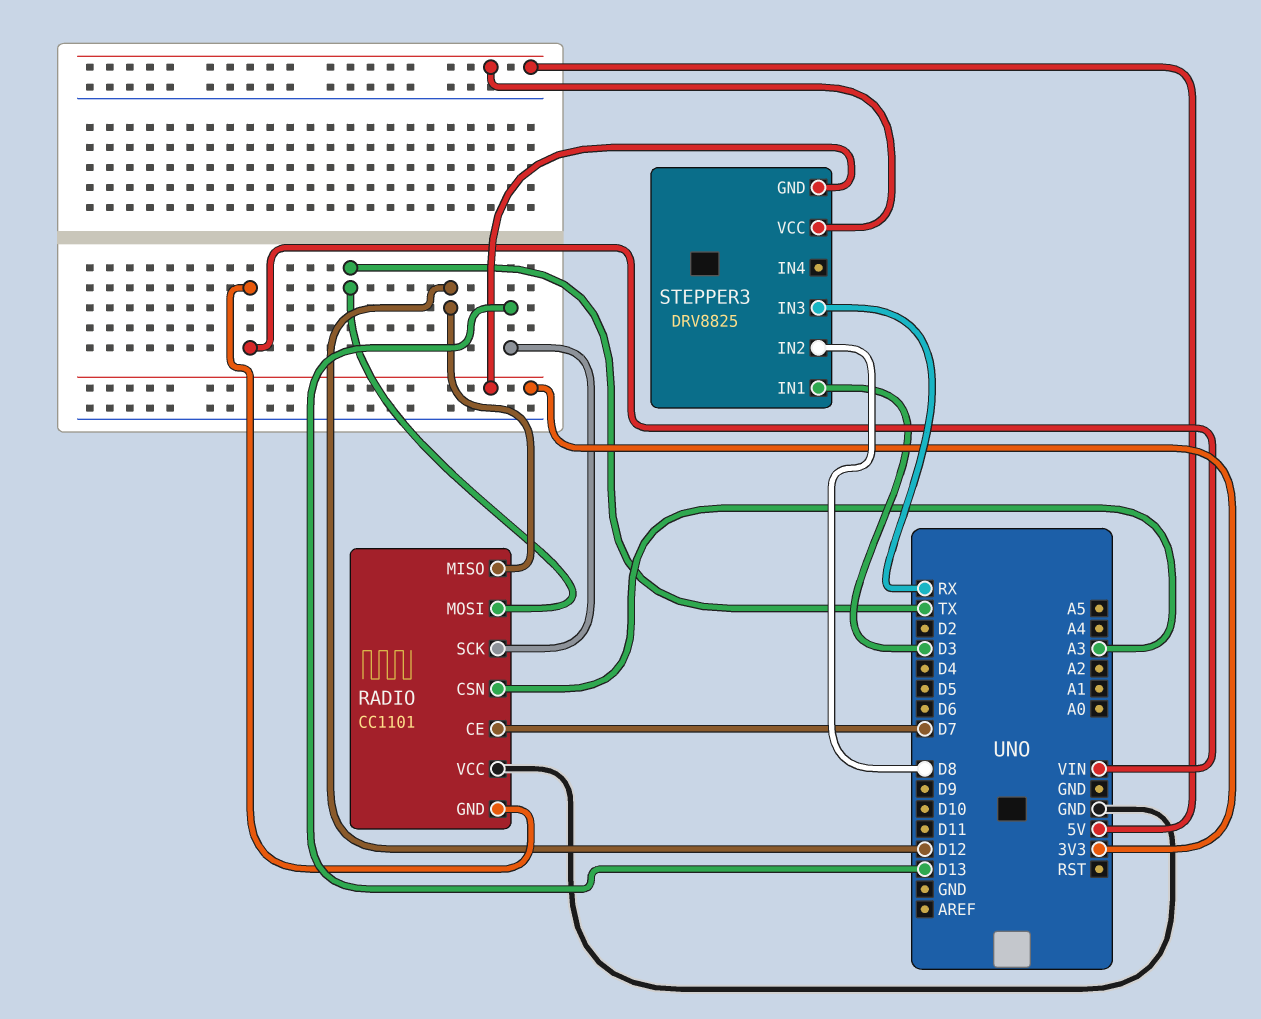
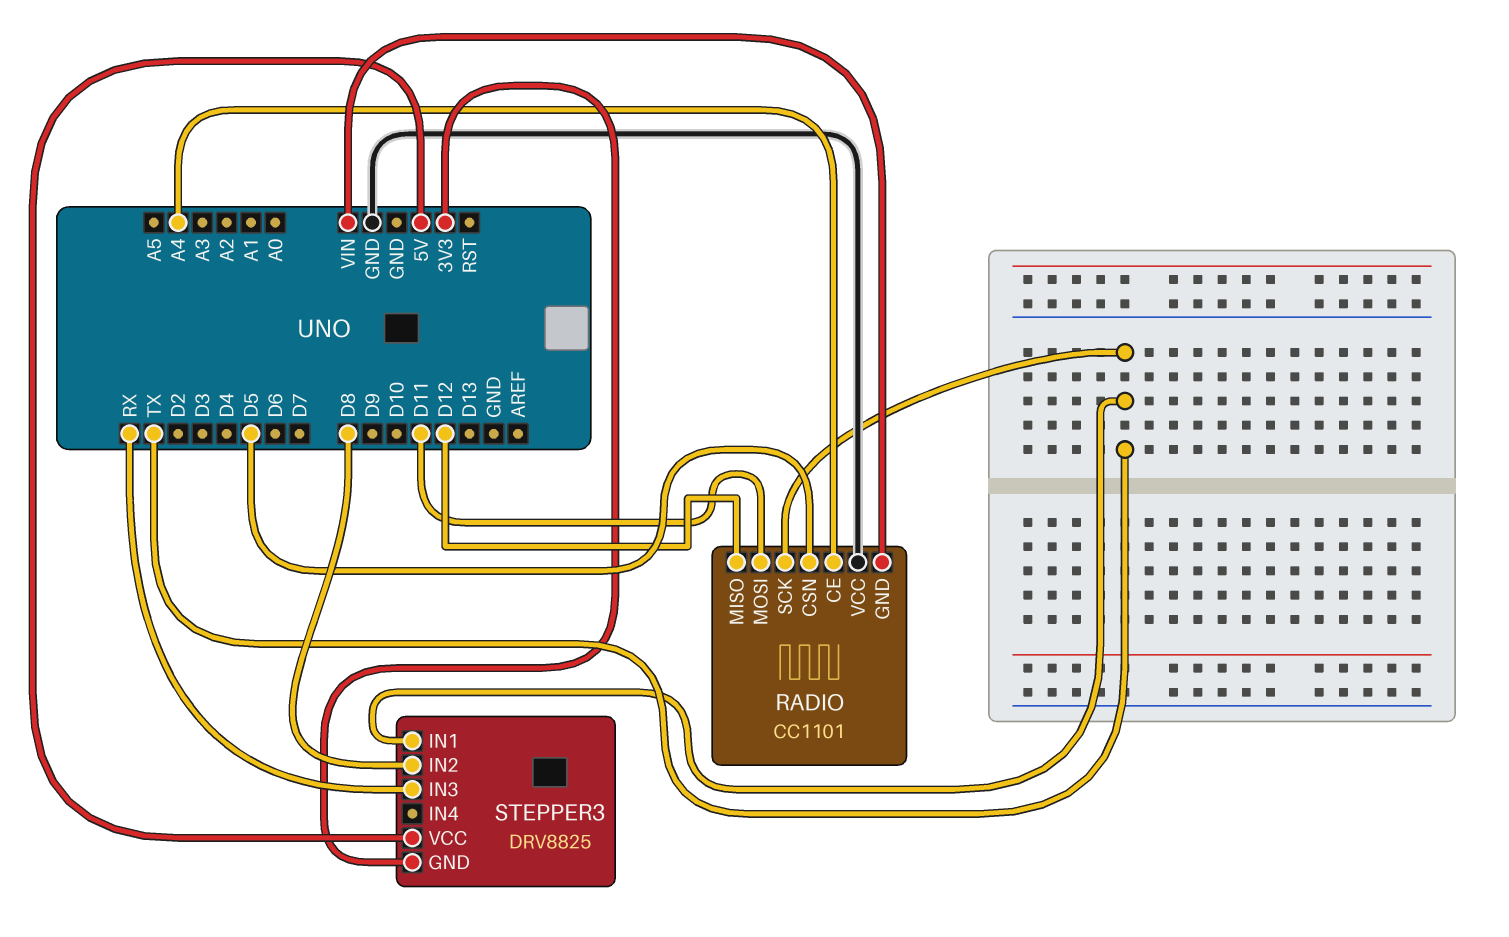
RADIO pin CE: D7 -> A4
RADIO pin CSN: A3 -> D5
RADIO pin MOSI: TX -> D11
RADIO pin SCK: D13 -> TX
STEPPER3 pin IN1: D3 -> TX

